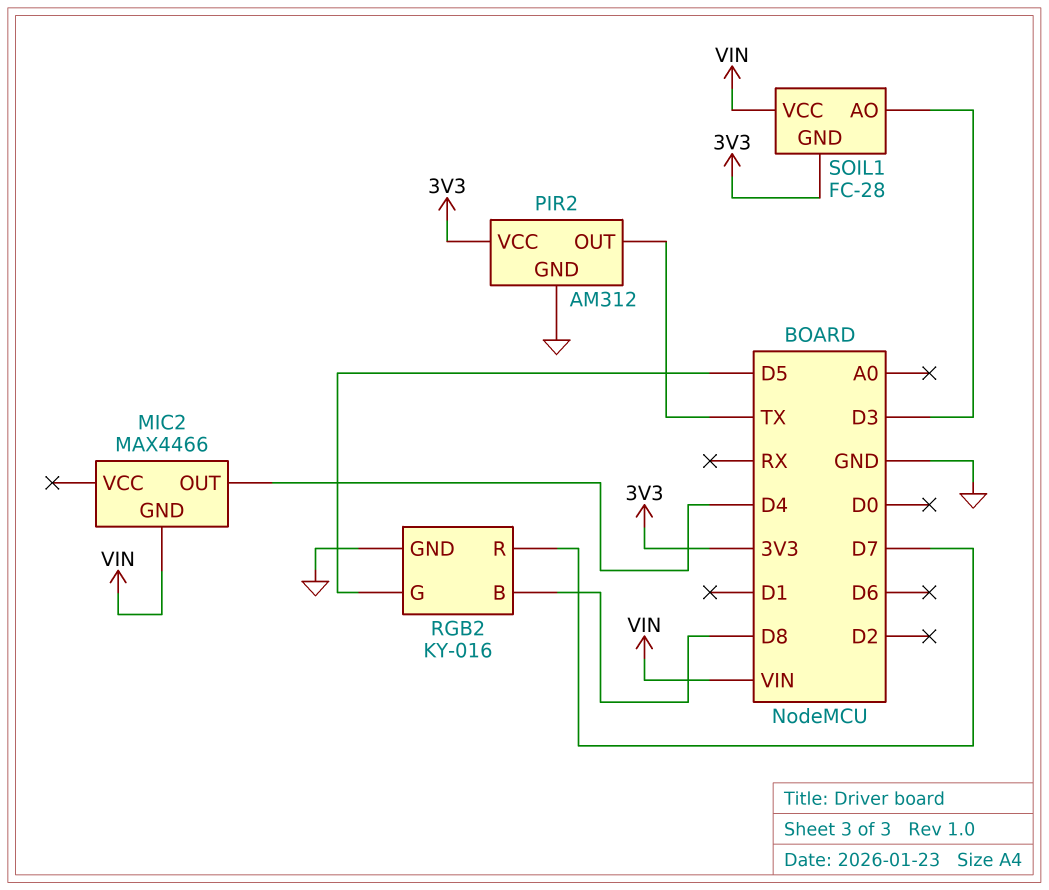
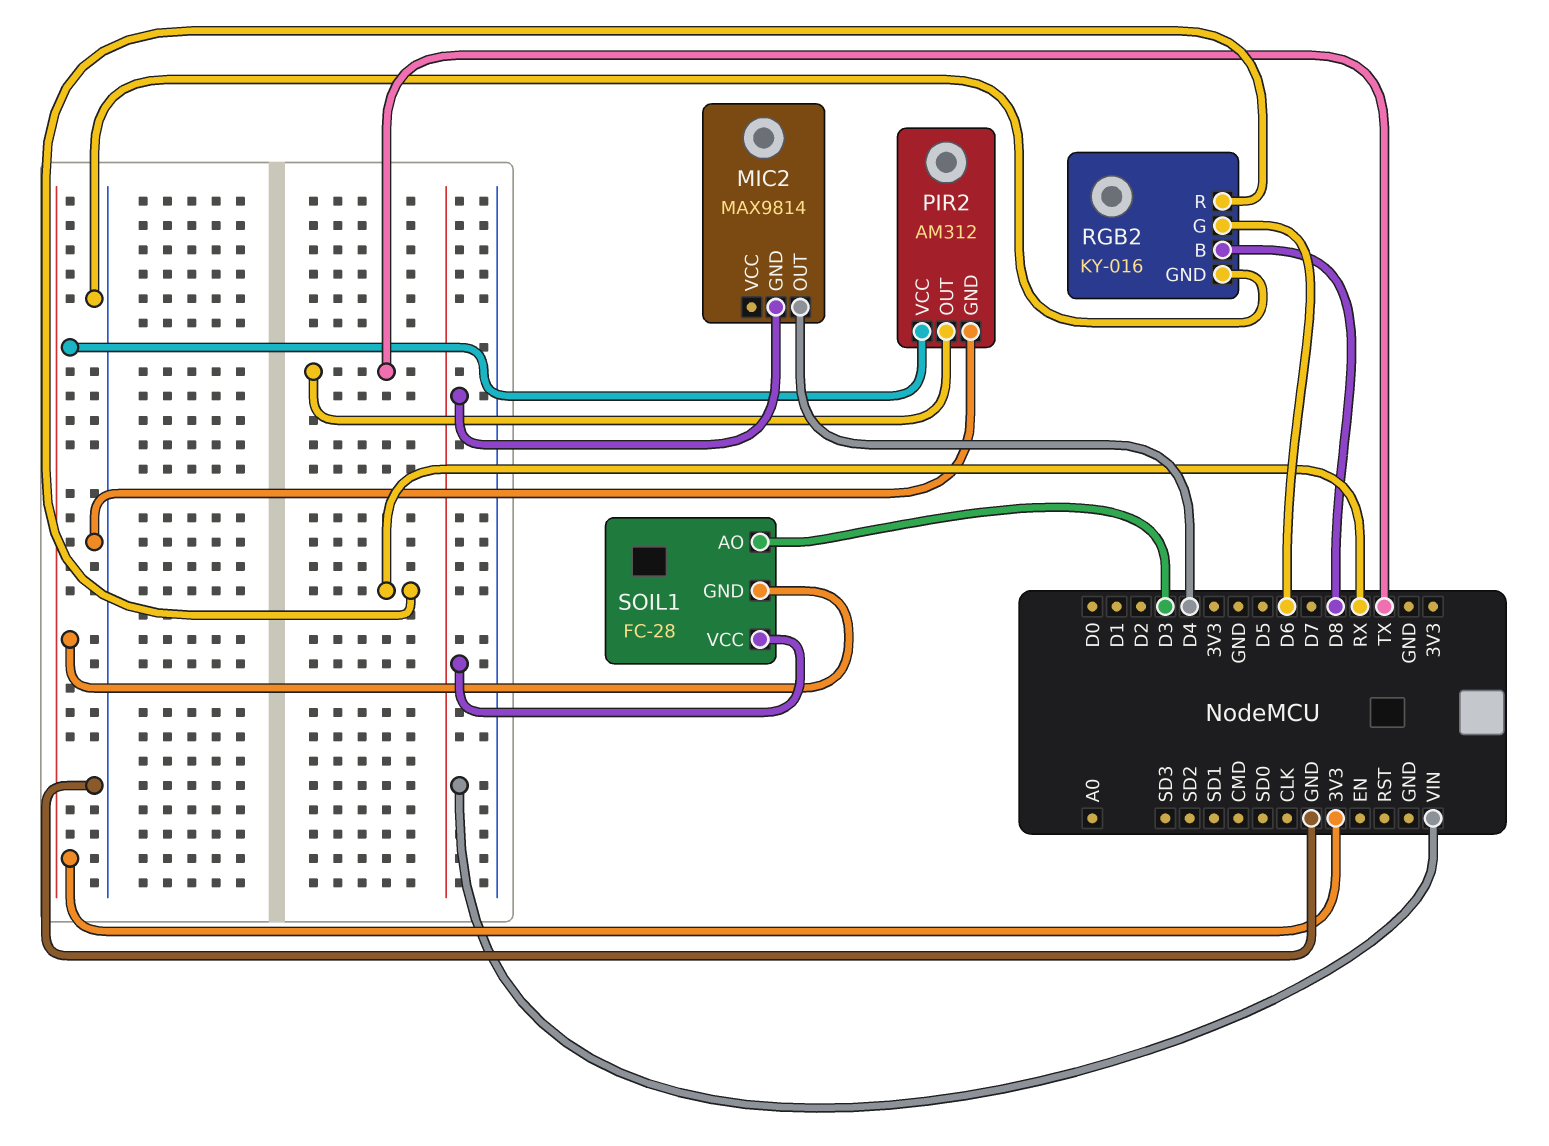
MIC2: MAX4466 -> MAX9814
RGB2 pin G: D5 -> D6
RGB2 pin R: D7 -> RX

